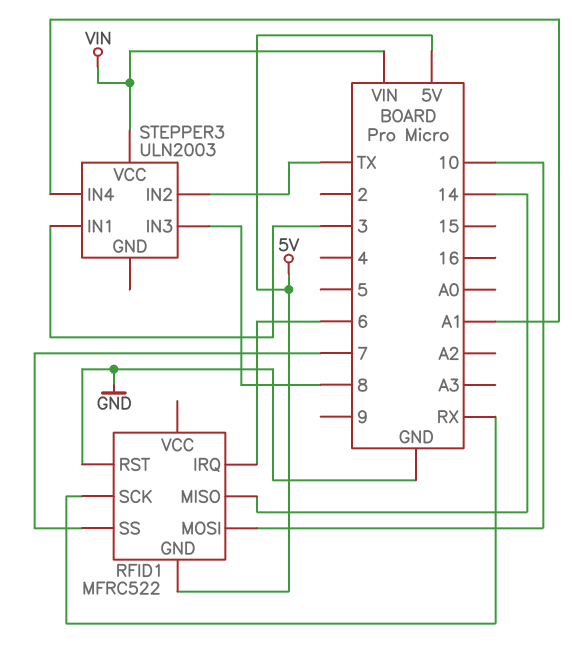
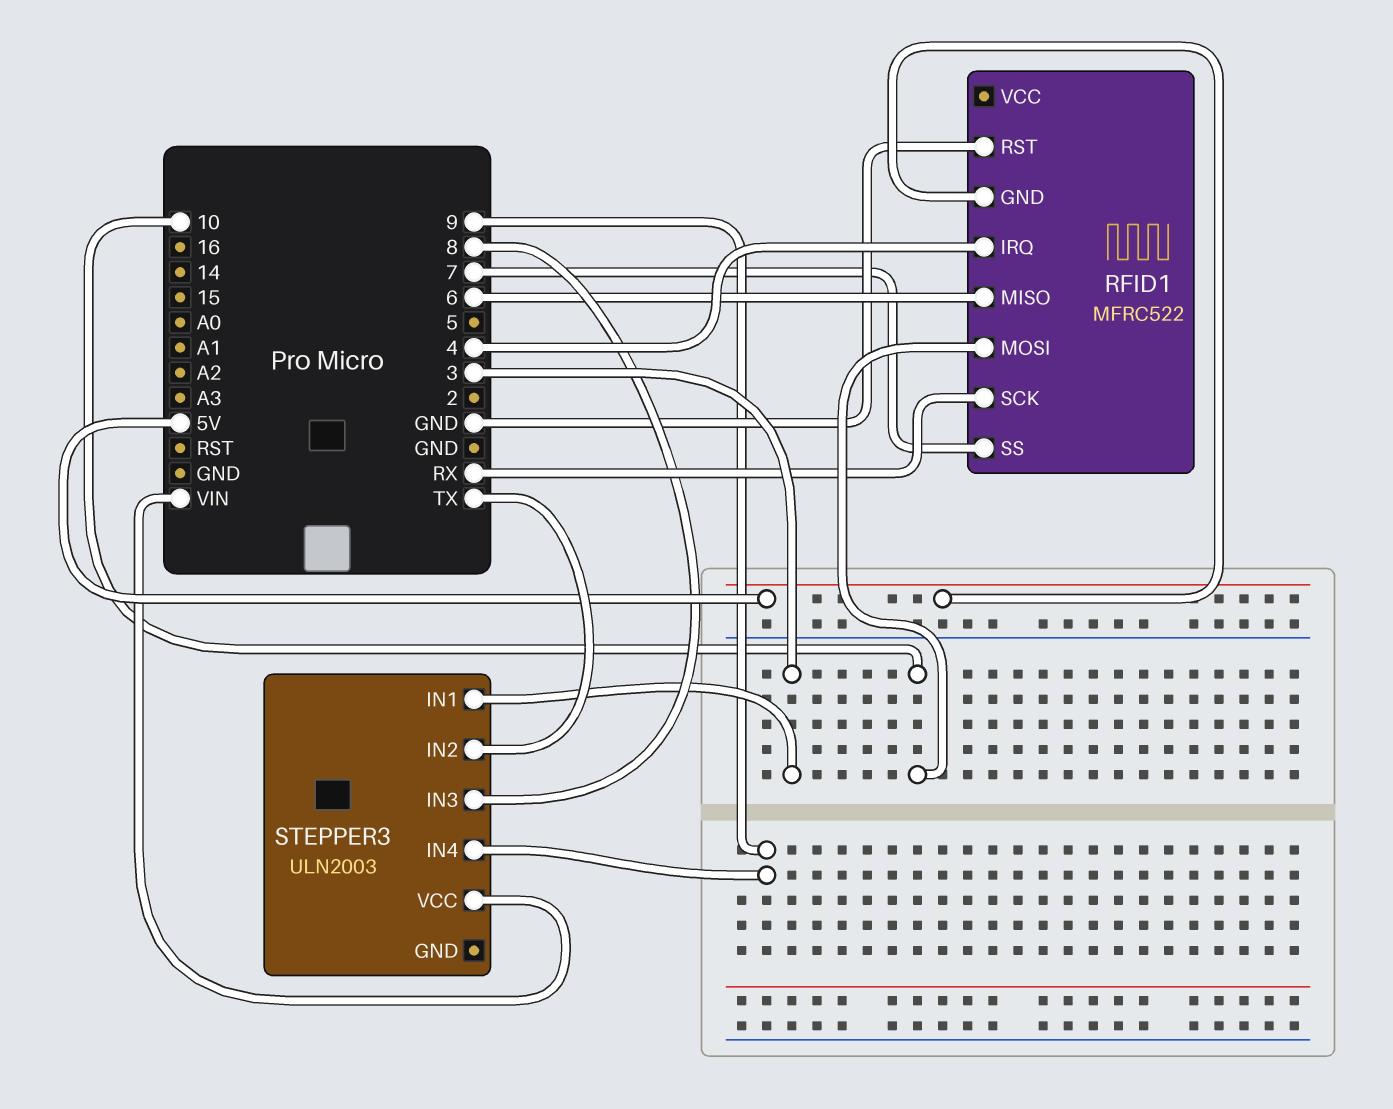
RFID1 pin IRQ: 6 -> 4
RFID1 pin MISO: 14 -> 6
STEPPER3 pin IN4: A1 -> 9

